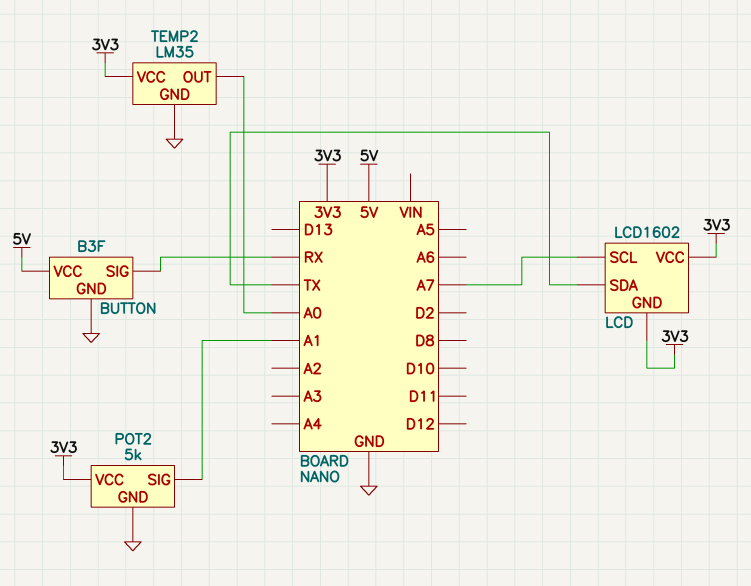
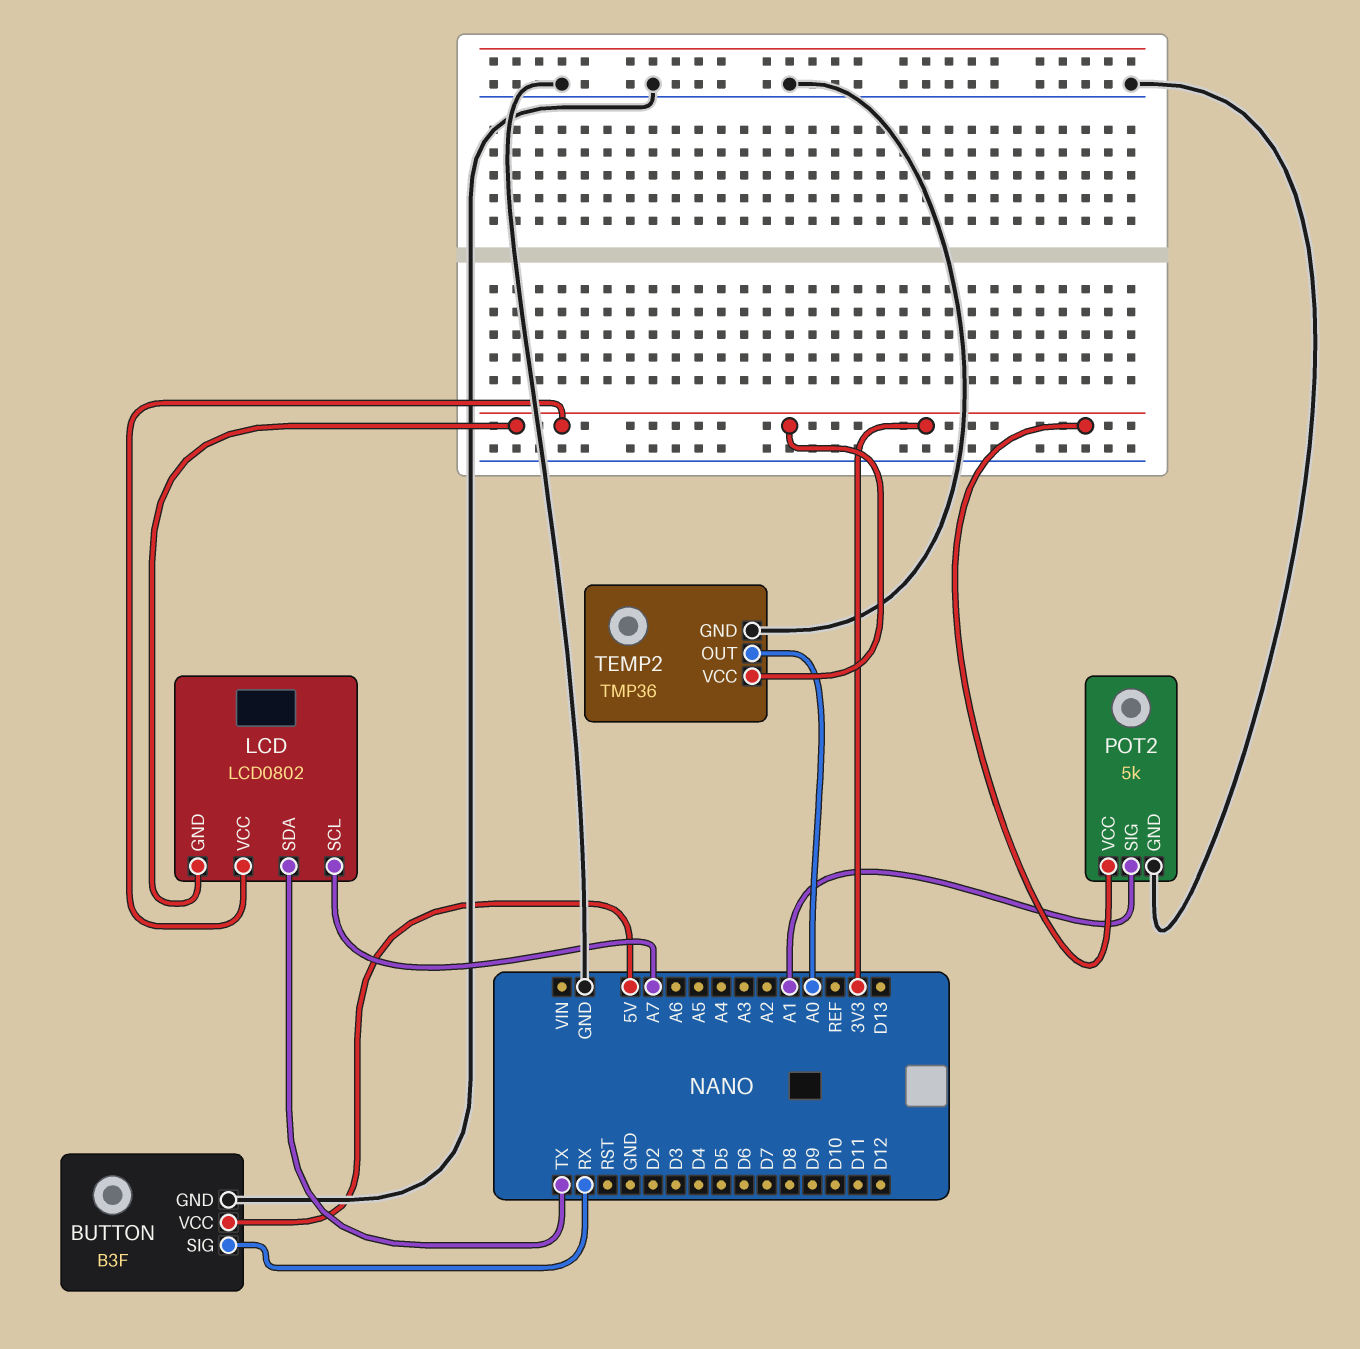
LCD: LCD1602 -> LCD0802
TEMP2: LM35 -> TMP36

